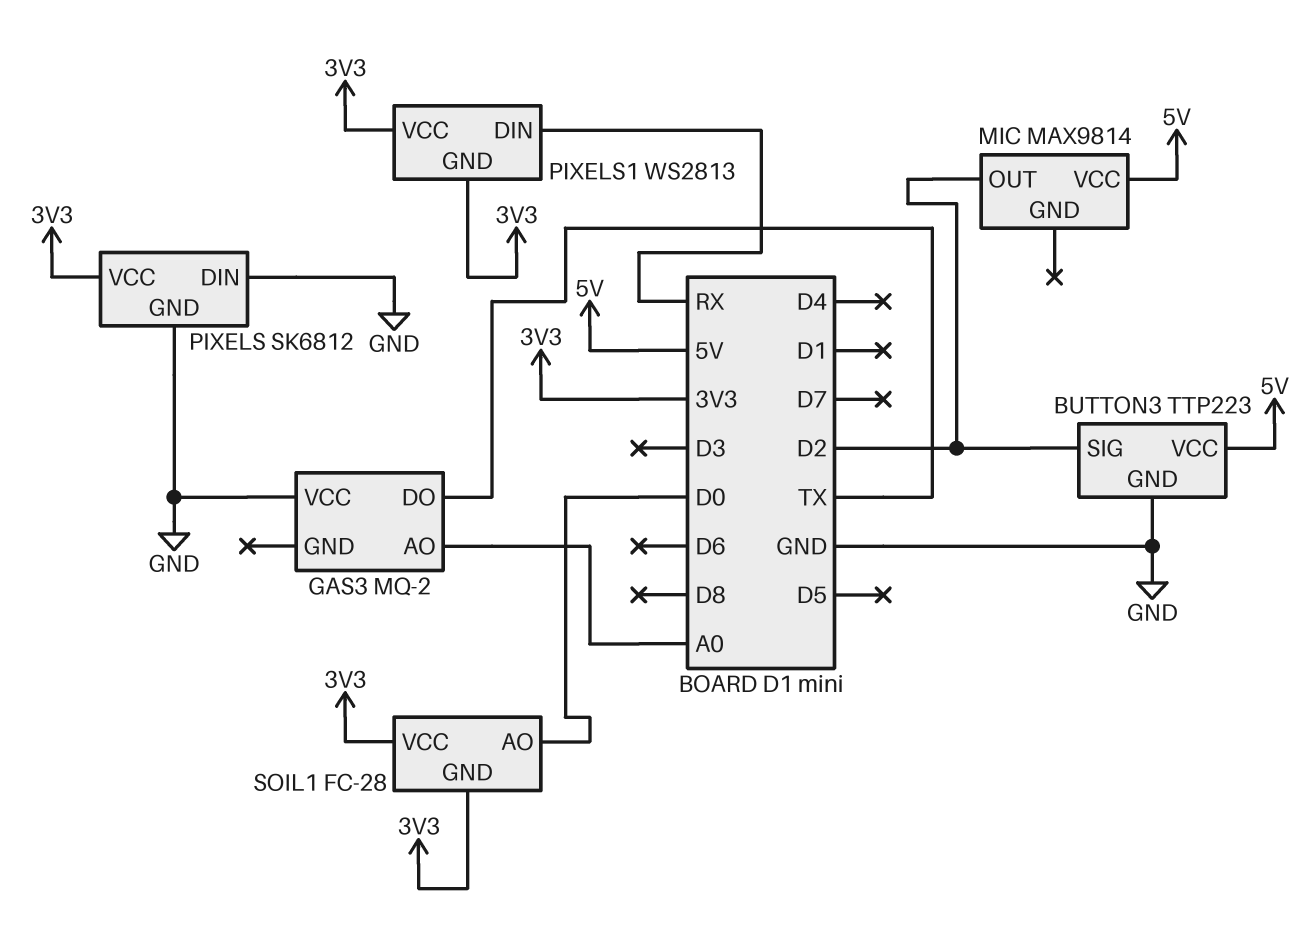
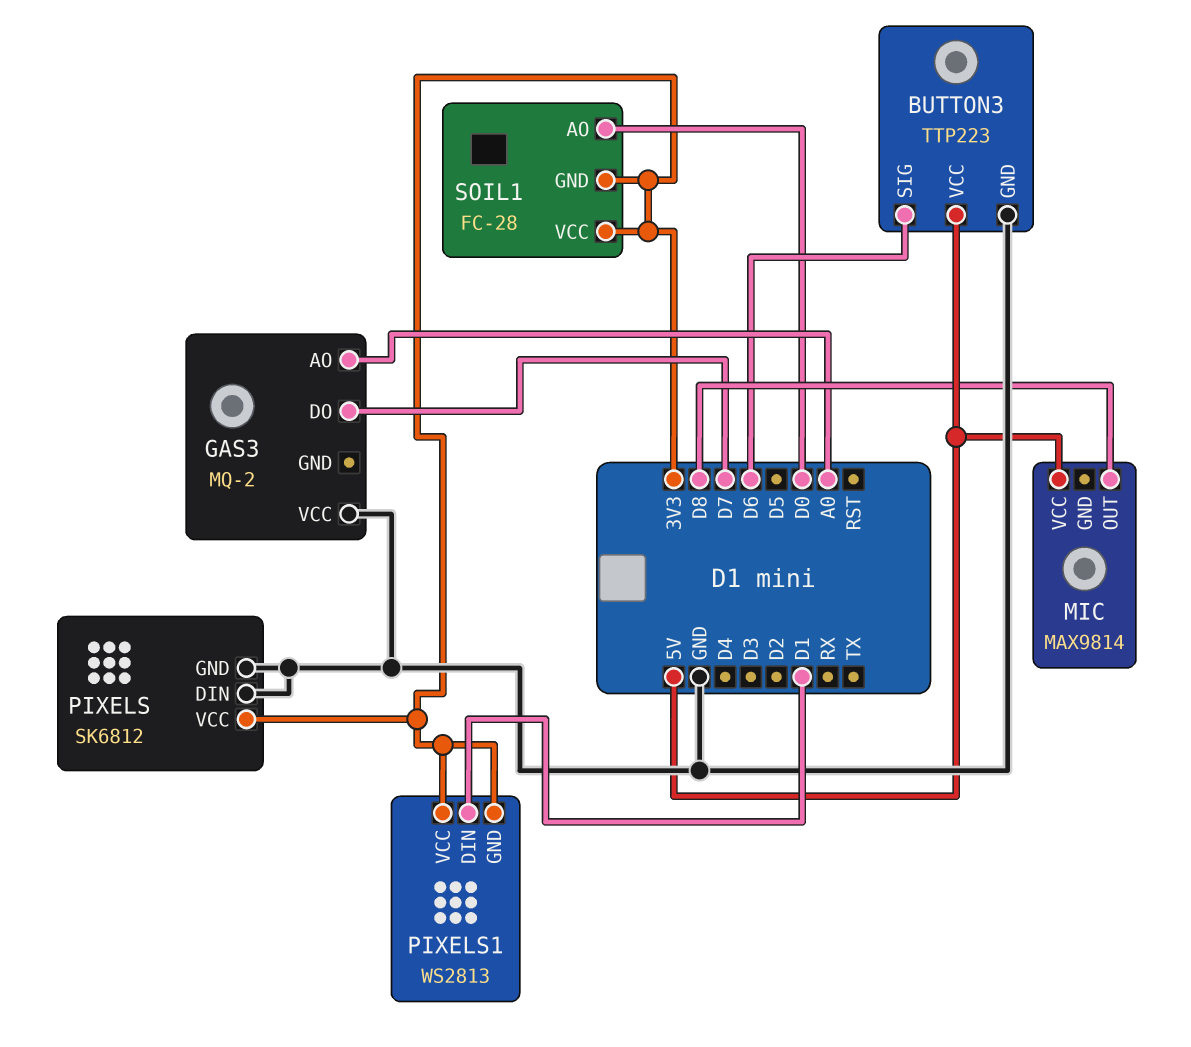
BUTTON3 pin SIG: D2 -> D6
GAS3 pin DO: TX -> D7
MIC pin OUT: D2 -> D8
PIXELS1 pin DIN: RX -> D1

